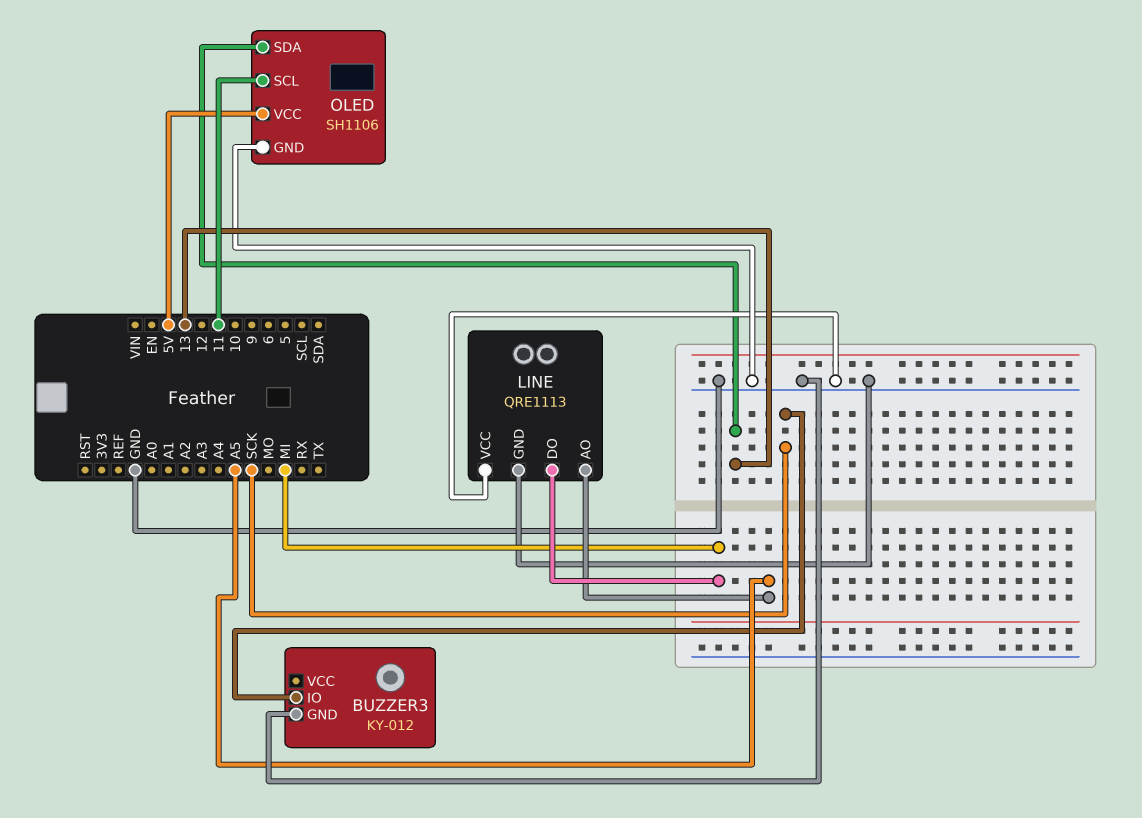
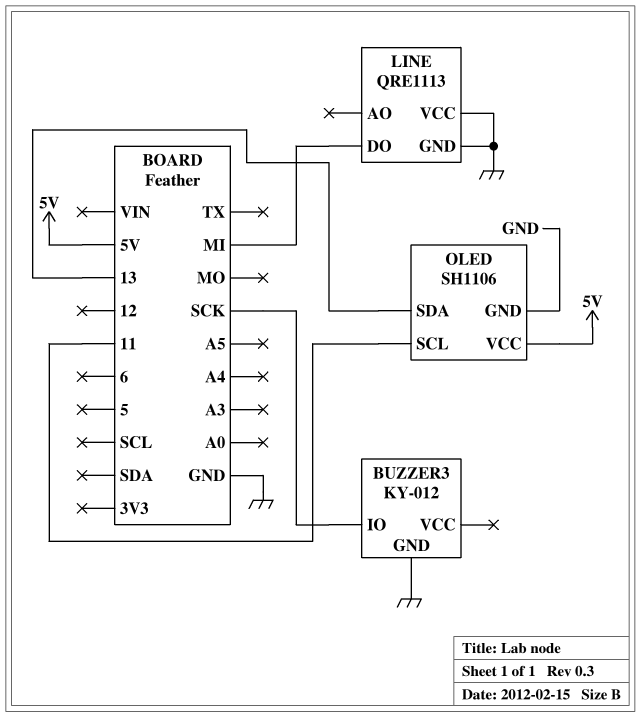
LINE pin AO: A5 -> none

